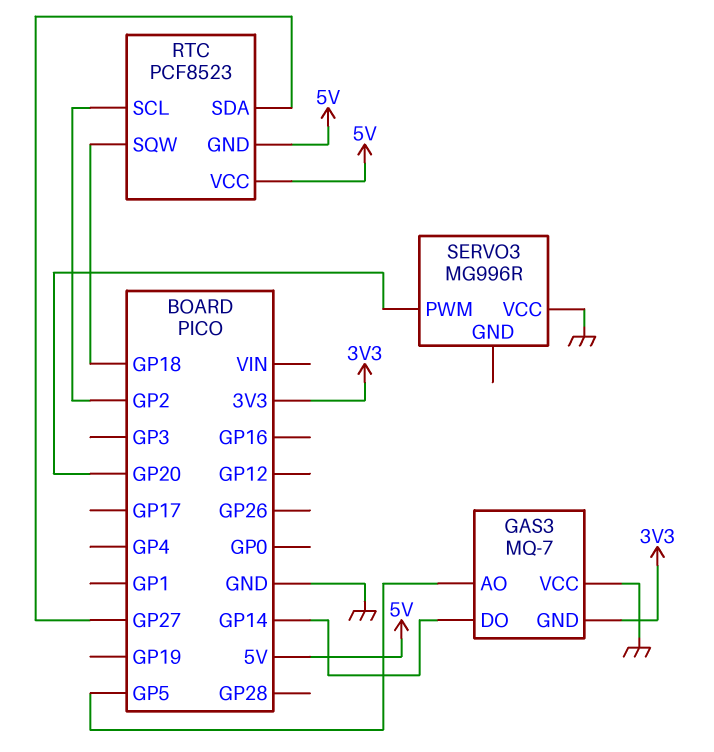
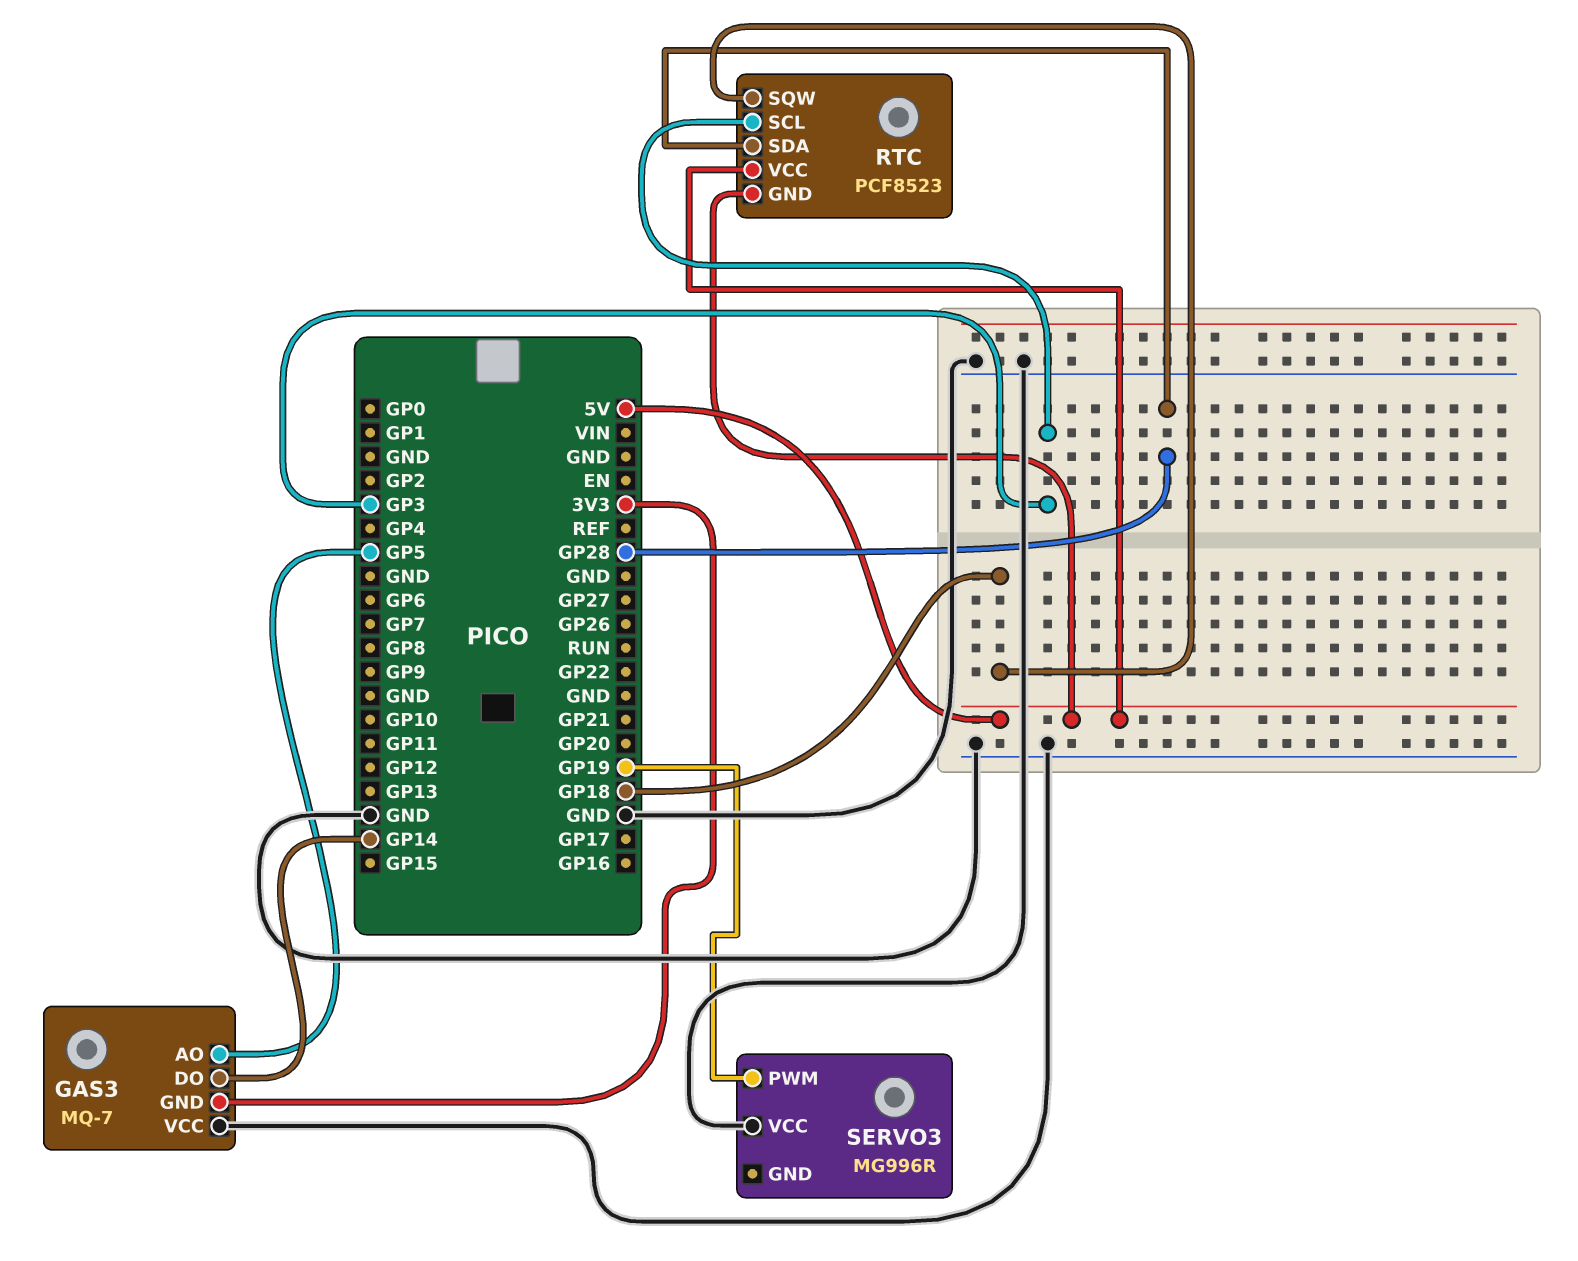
RTC pin SCL: GP2 -> GP3
RTC pin SDA: GP27 -> GP28
SERVO3 pin PWM: GP20 -> GP19

